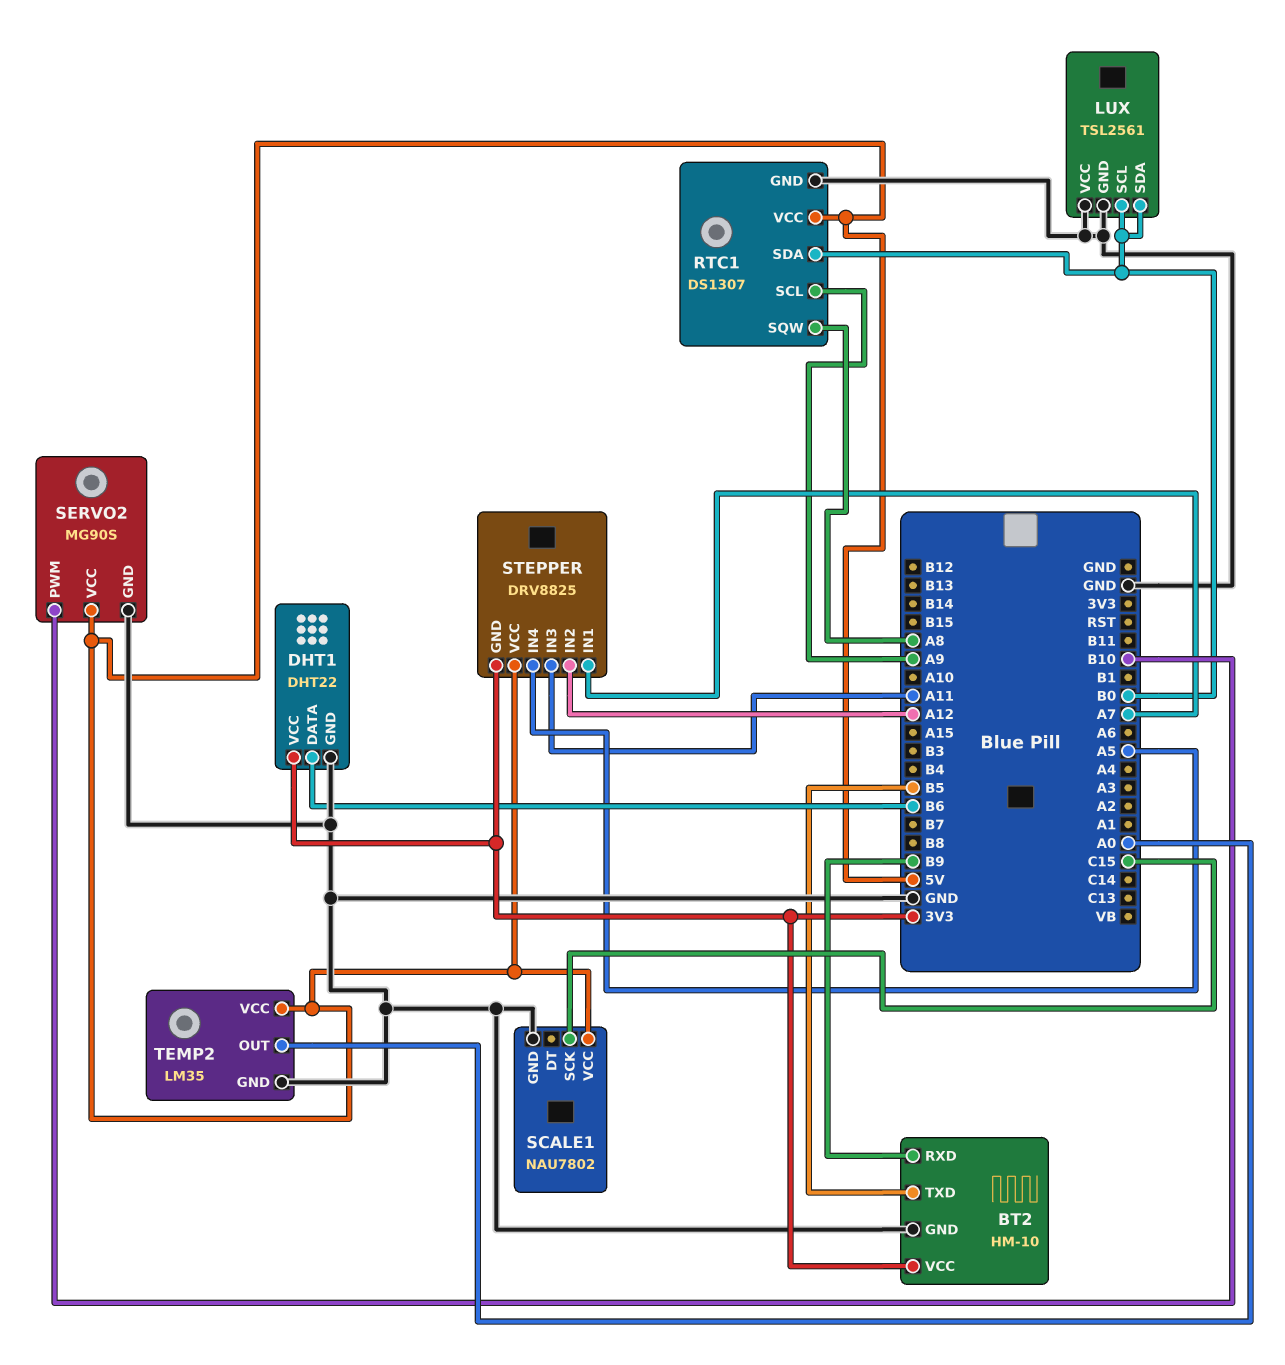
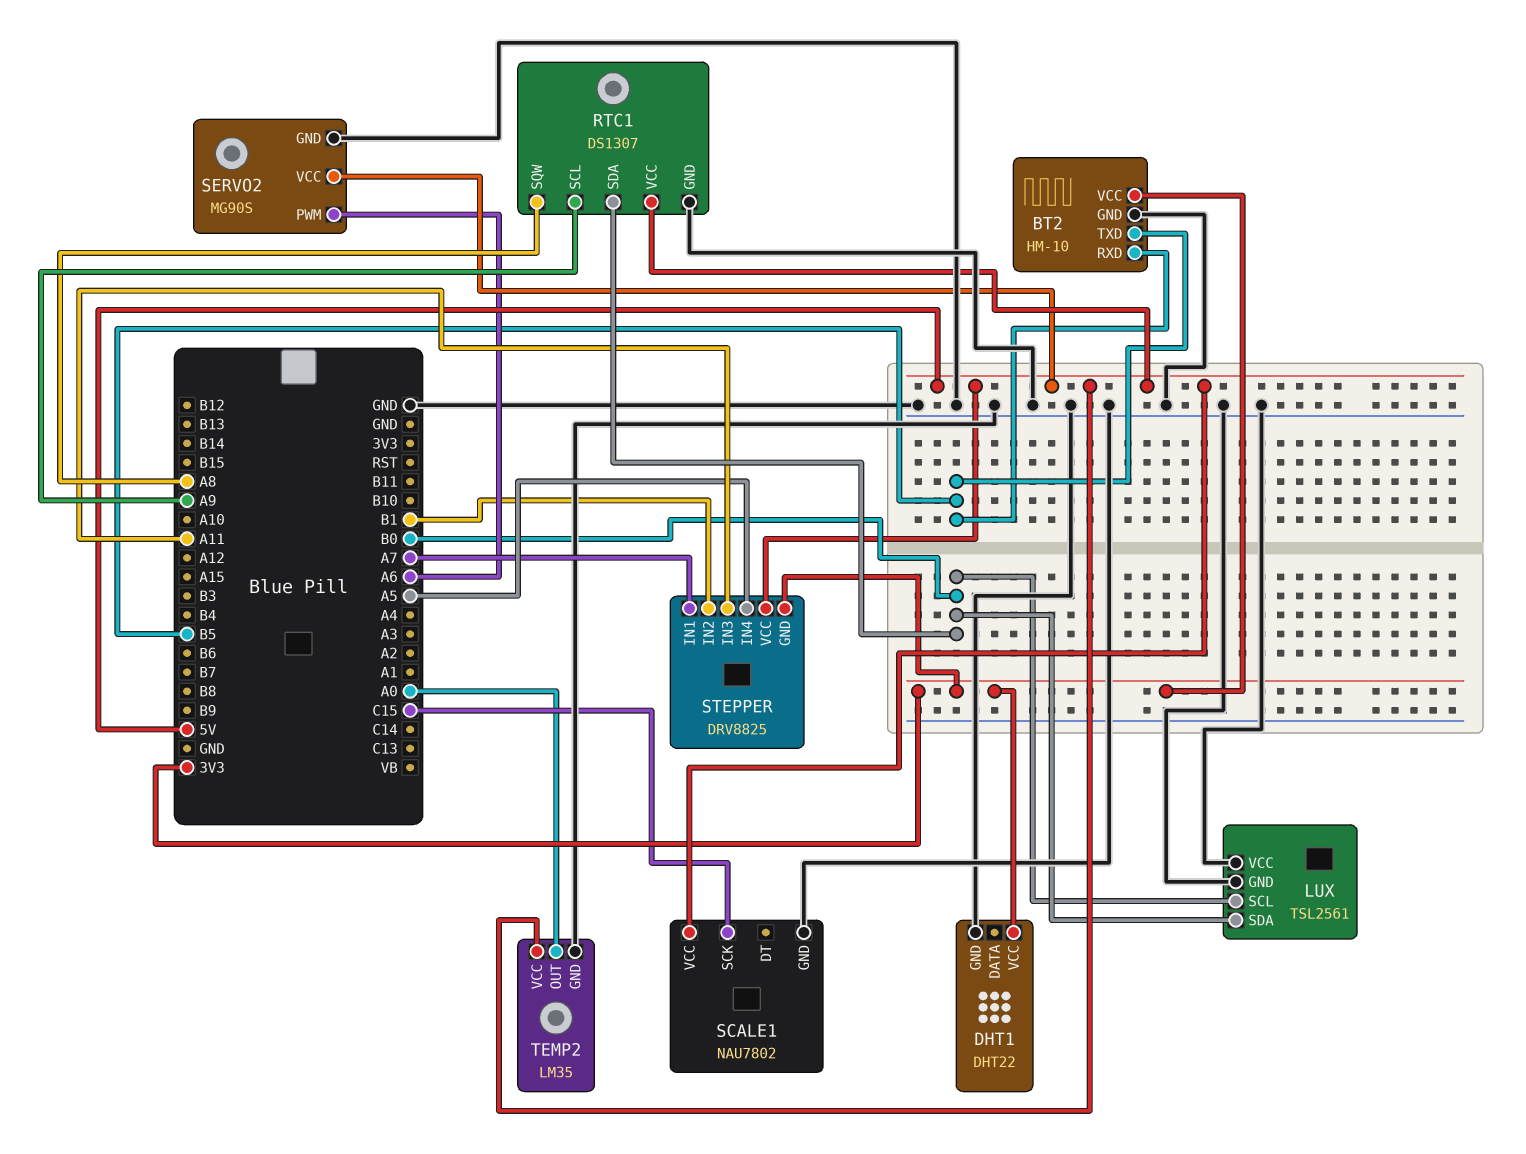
BT2 pin RXD: B9 -> B5
DHT1 pin DATA: B6 -> none
SERVO2 pin PWM: B10 -> A6
STEPPER pin IN2: A12 -> B1

